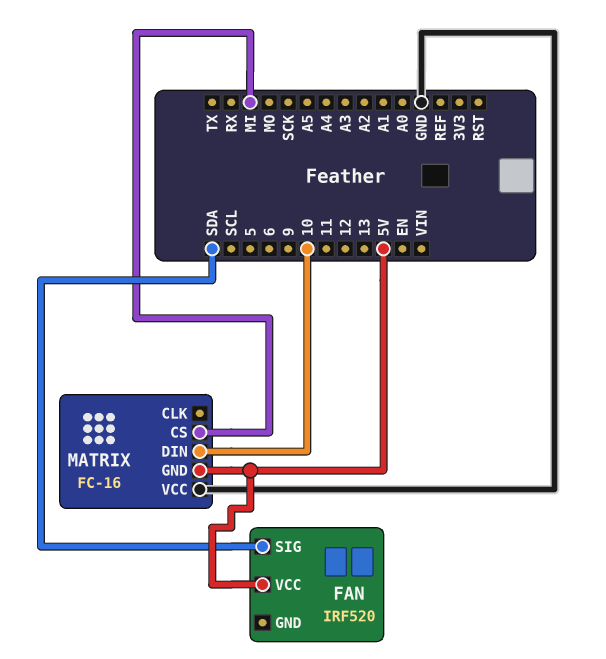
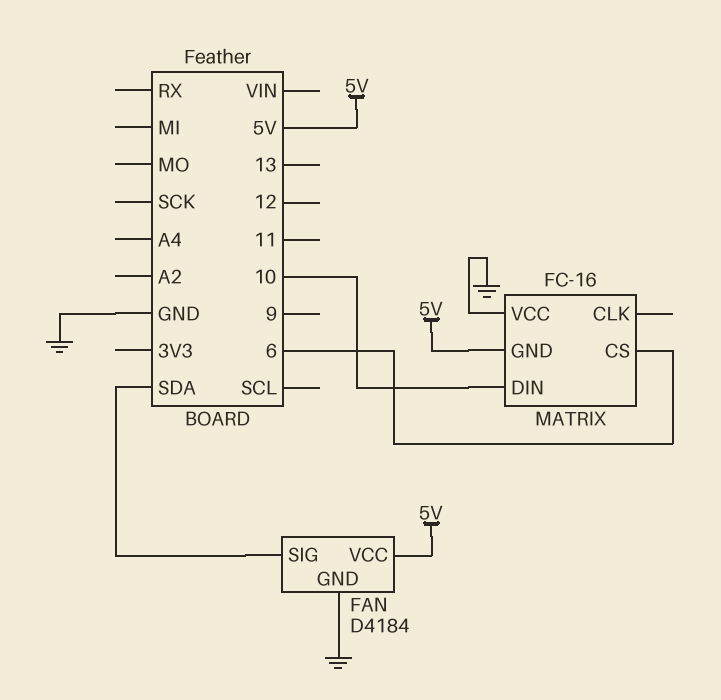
FAN: IRF520 -> D4184
FAN pin GND: none -> GND
MATRIX pin CS: MI -> 6

